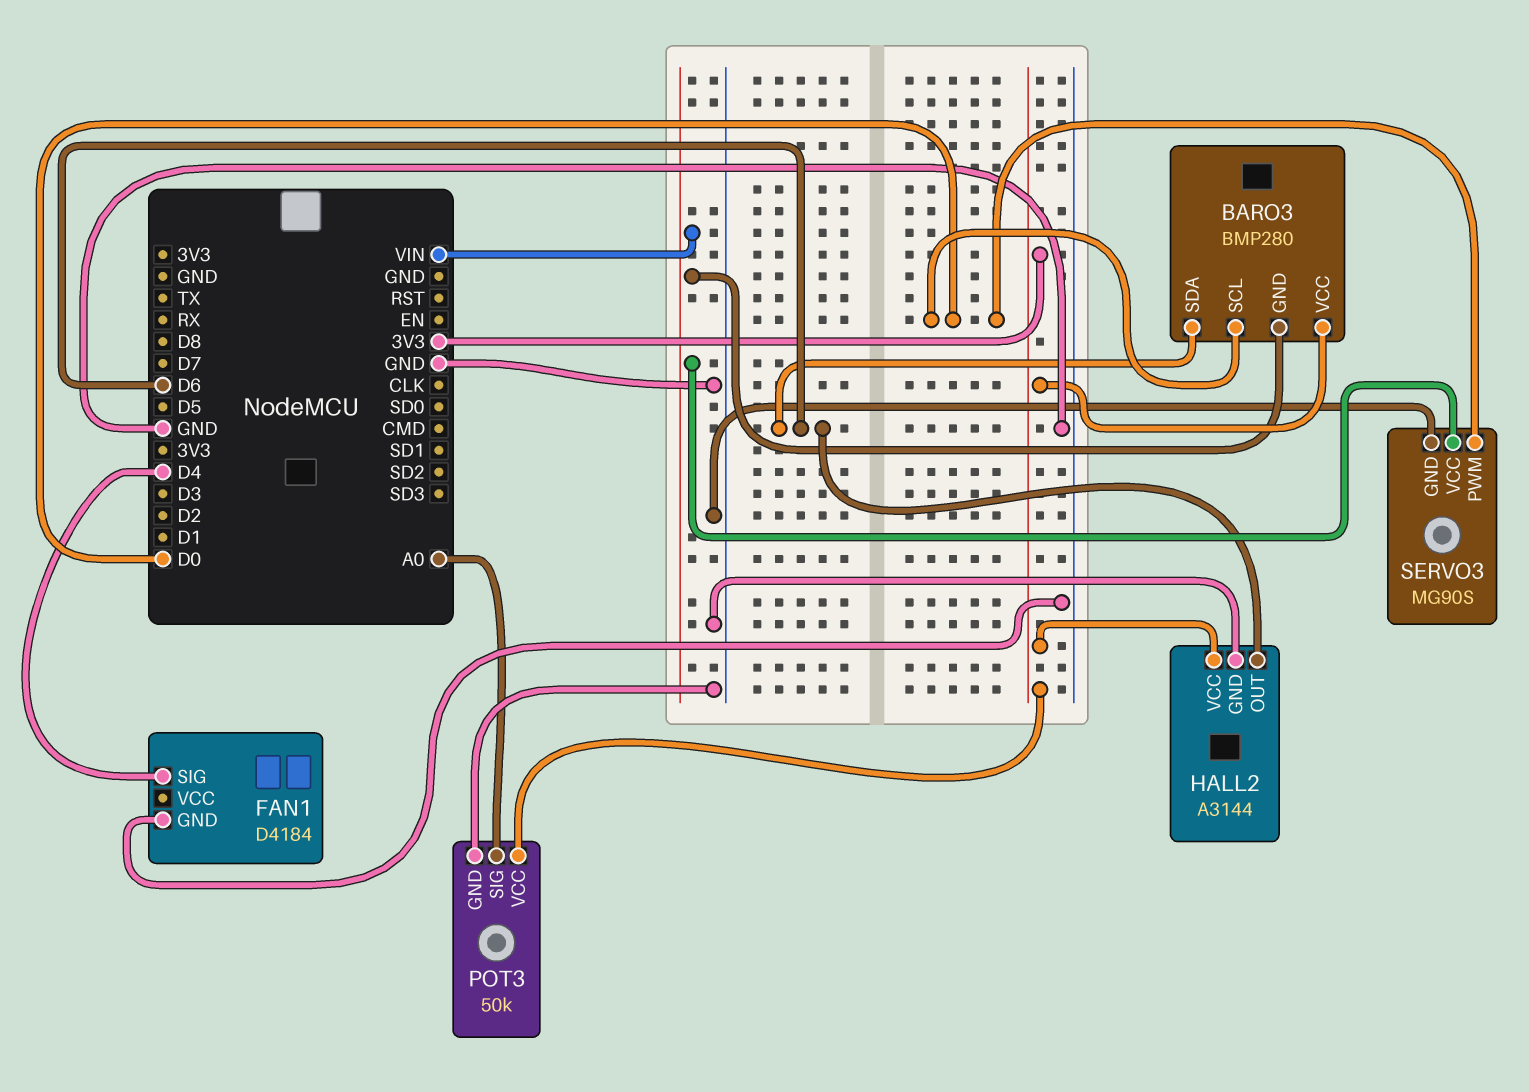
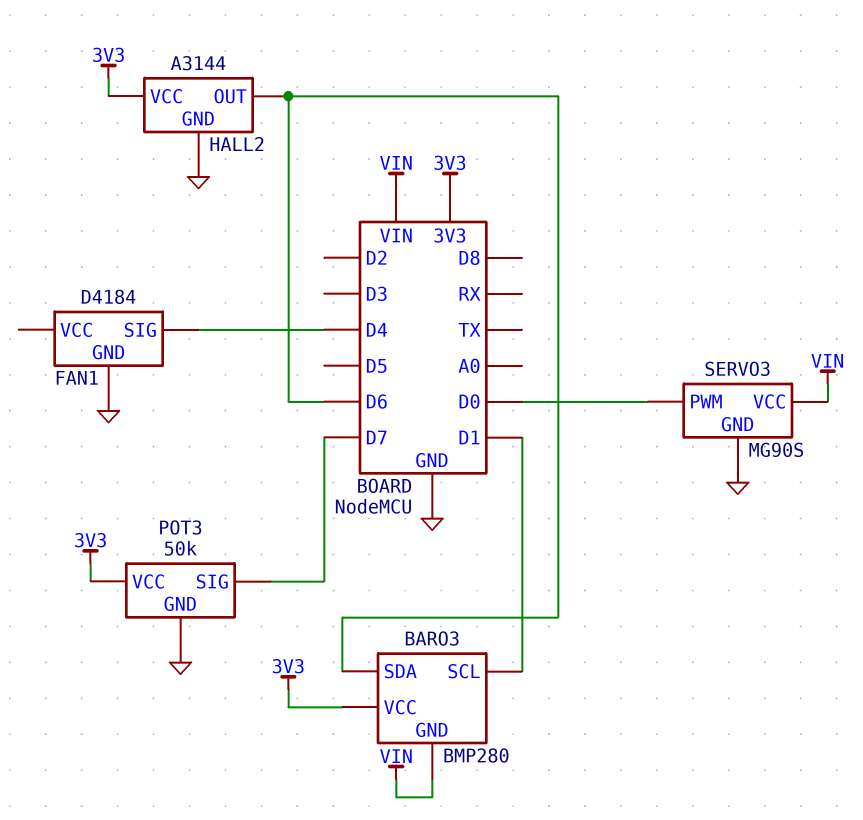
BARO3 pin SCL: D0 -> D1
POT3 pin SIG: A0 -> D7

